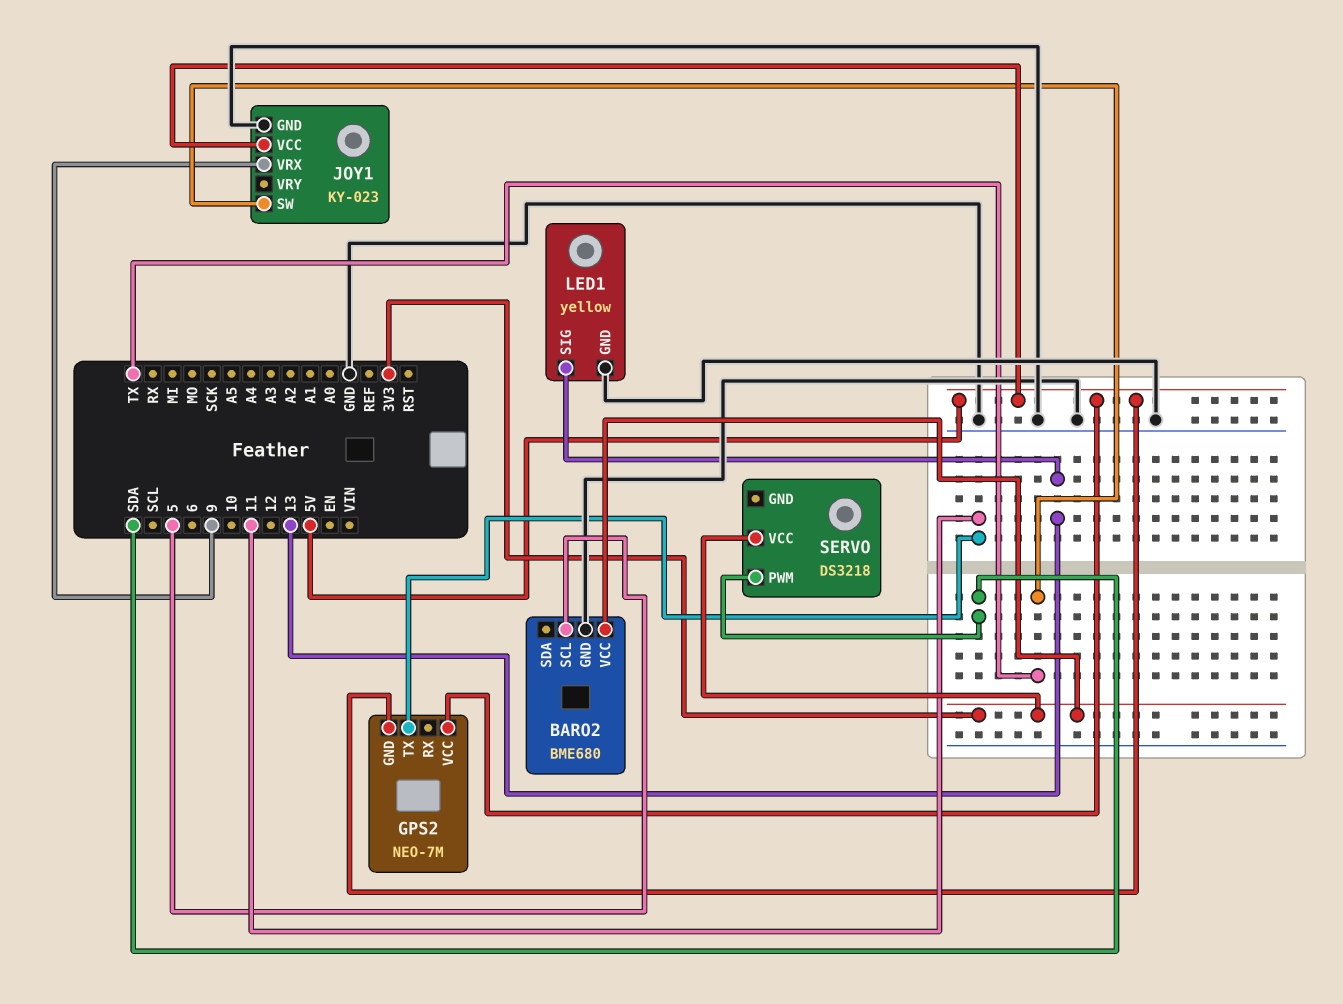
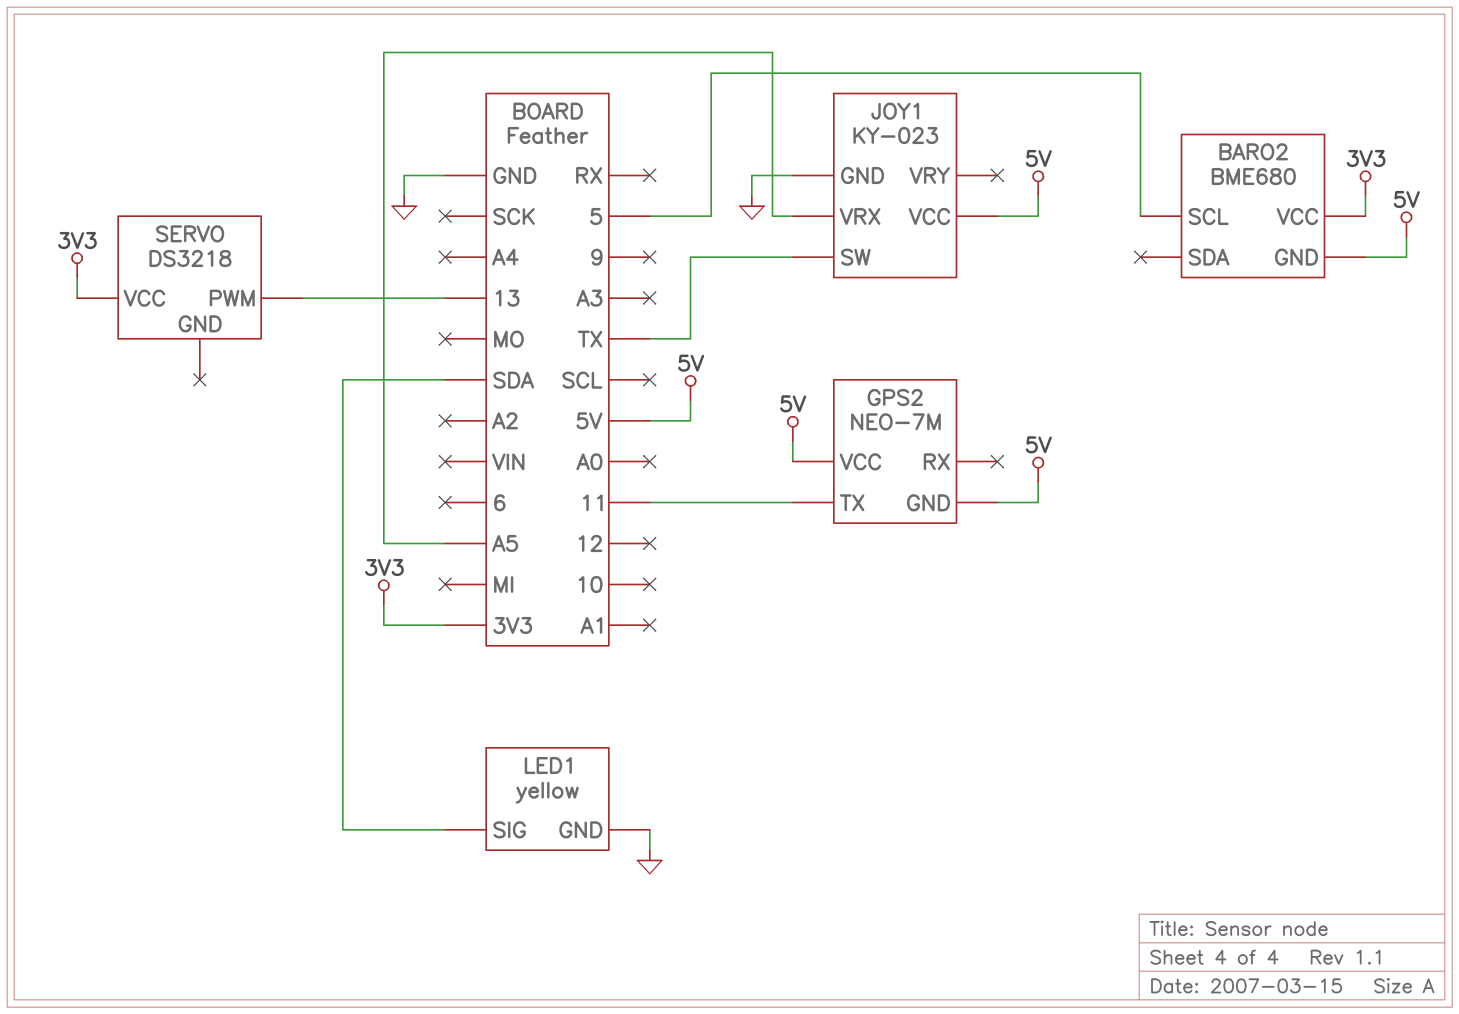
BARO2 pin GND: GND -> 5V
JOY1 pin VRX: 9 -> A5
LED1 pin SIG: 13 -> SDA
SERVO pin PWM: SDA -> 13

